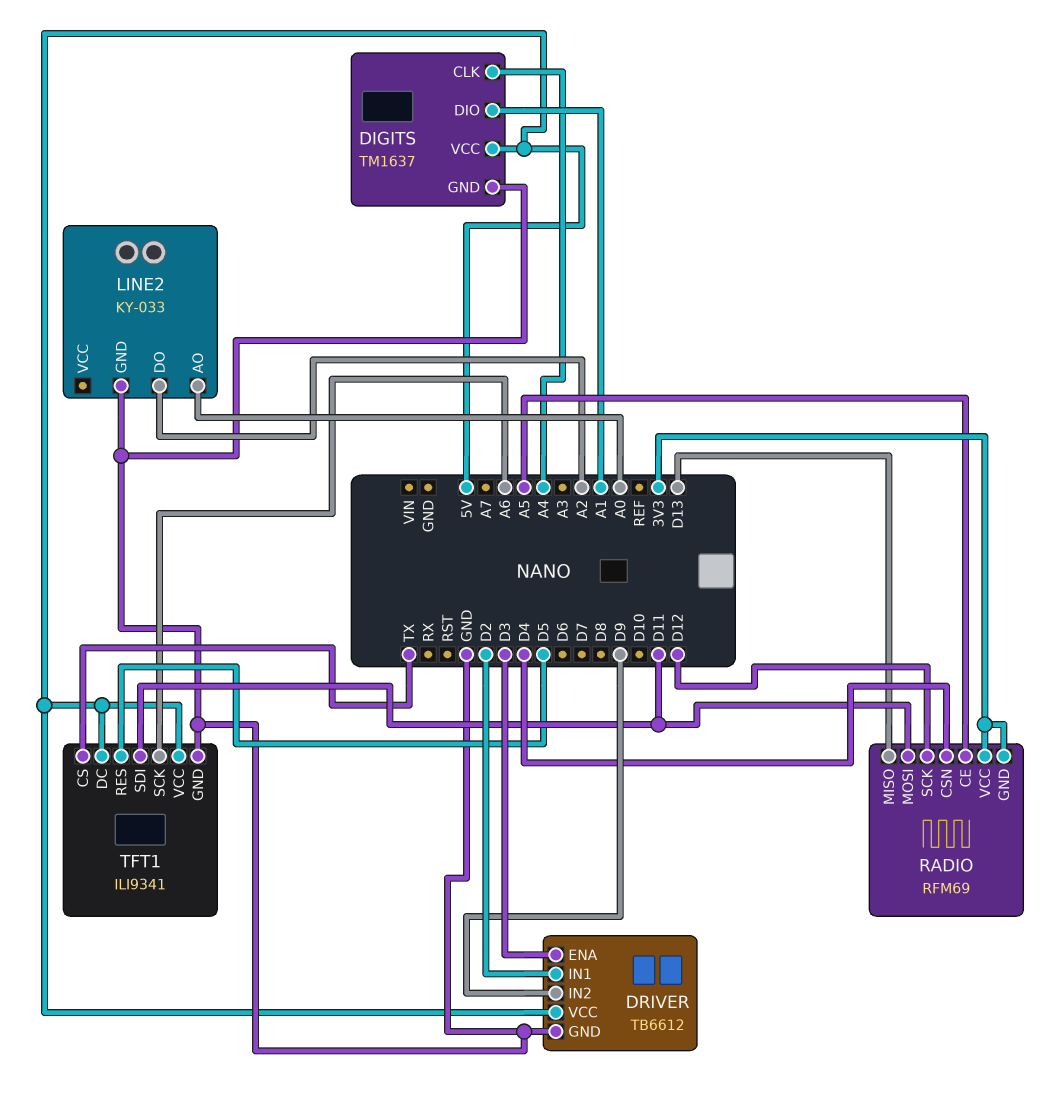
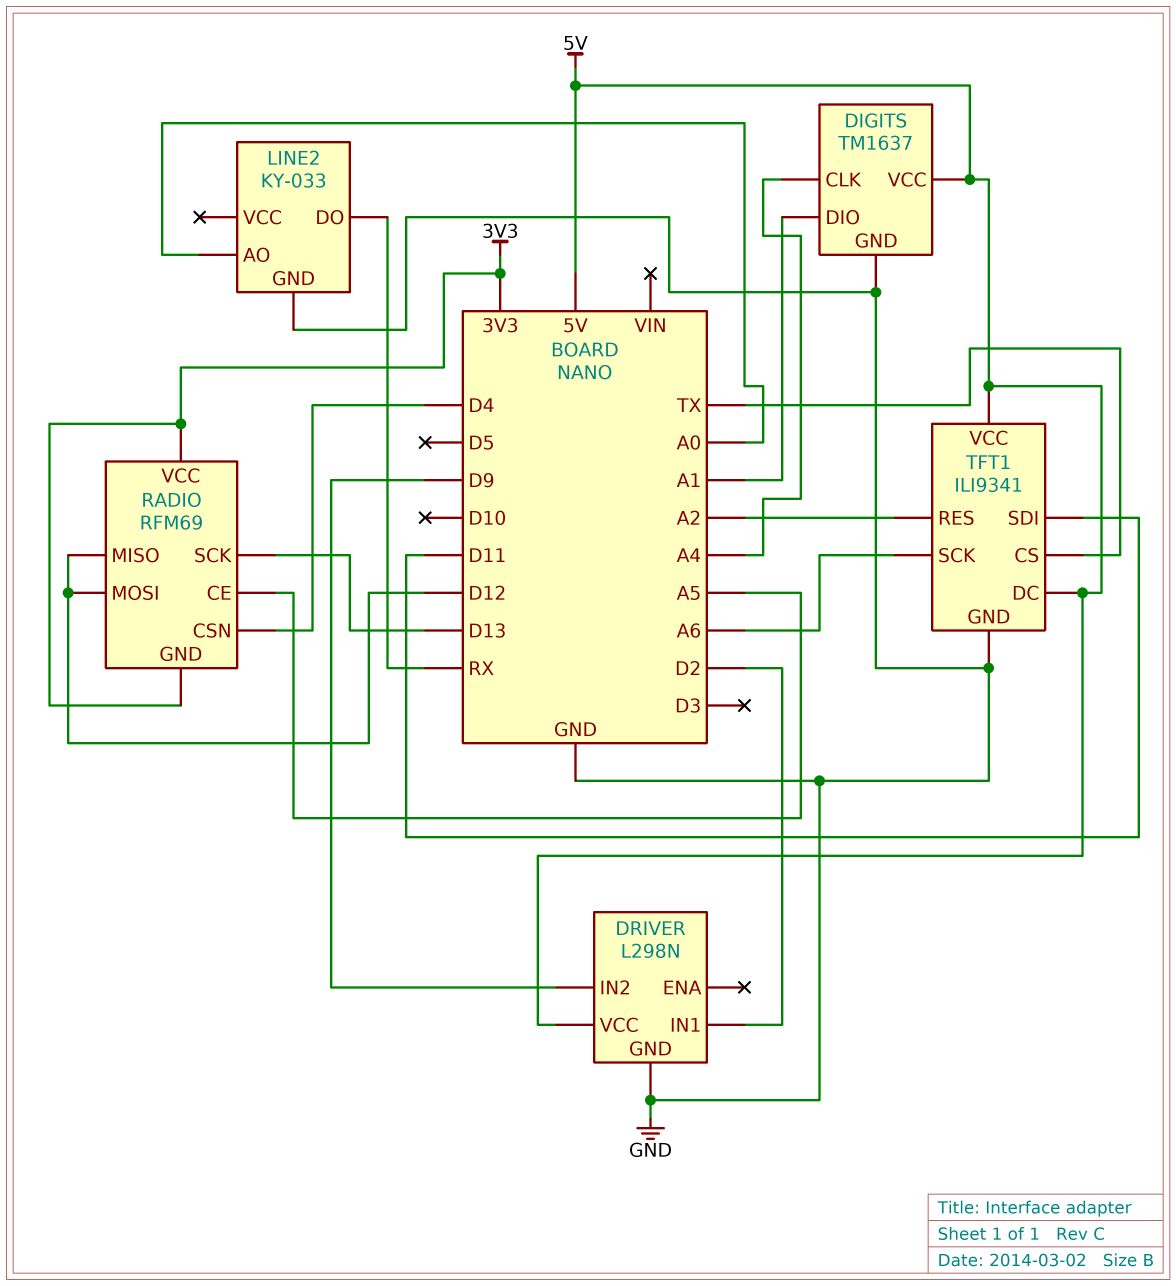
DRIVER: TB6612 -> L298N
DRIVER pin ENA: D3 -> none
LINE2 pin DO: A2 -> RX
RADIO pin MISO: D13 -> D12
RADIO pin MOSI: D11 -> D12
RADIO pin SCK: D12 -> D13
TFT1 pin RES: D5 -> A2

